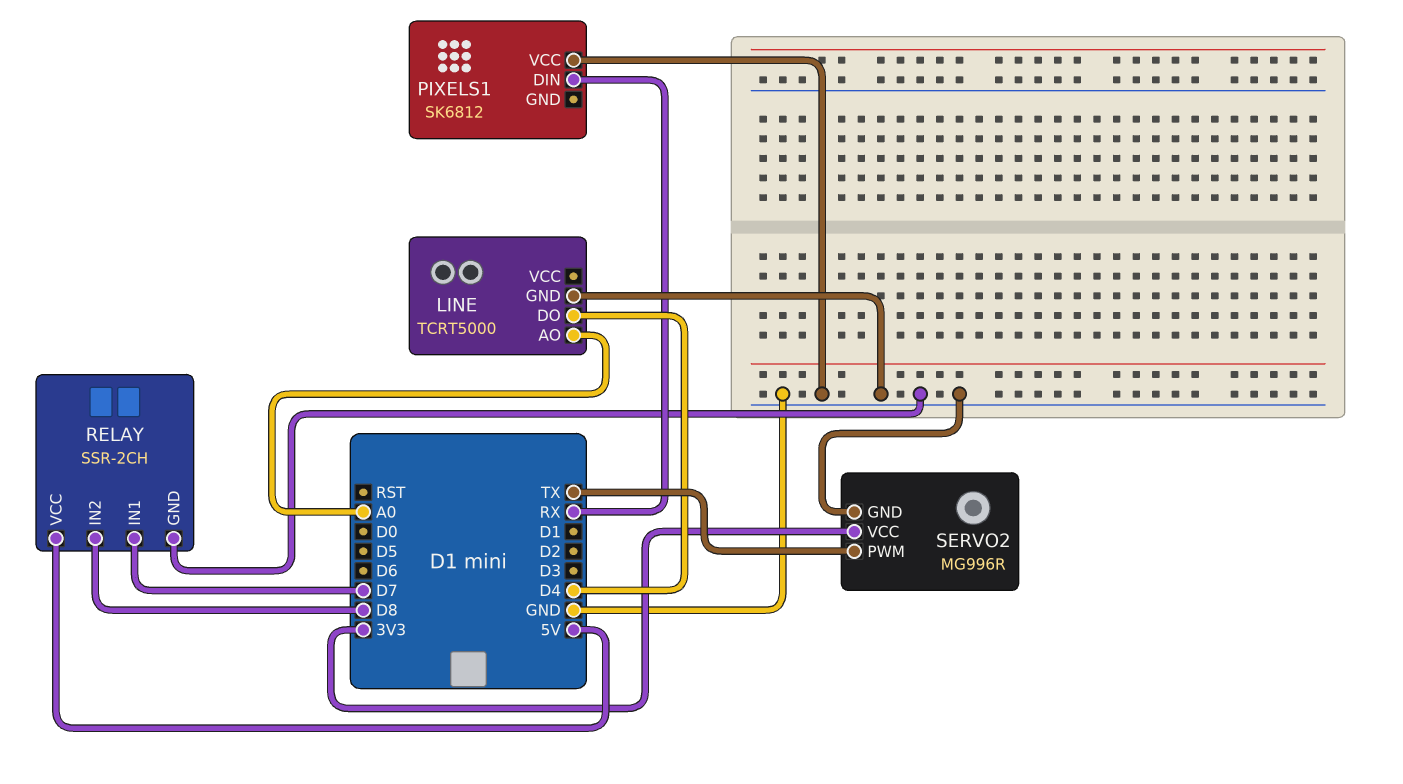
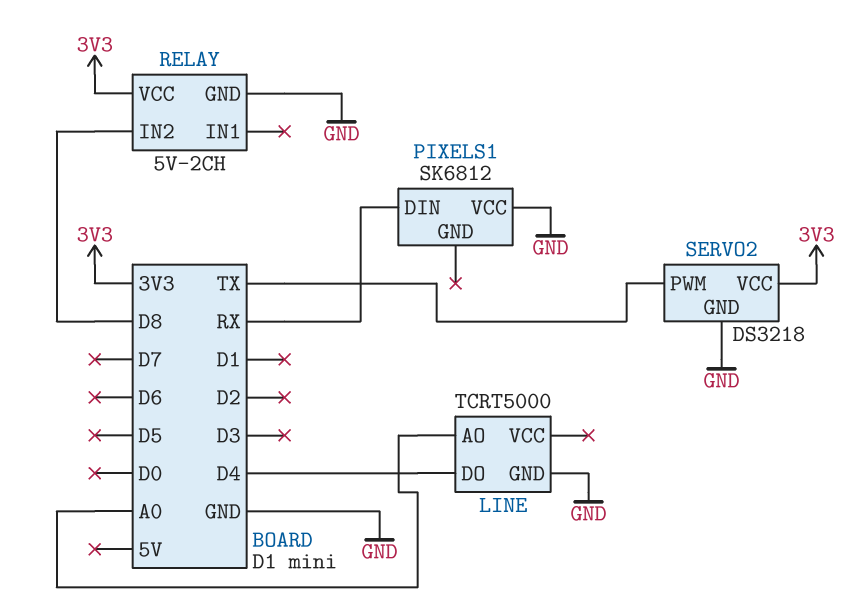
RELAY: SSR-2CH -> 5V-2CH
RELAY pin IN1: D7 -> none
RELAY pin VCC: 5V -> 3V3
SERVO2: MG996R -> DS3218

